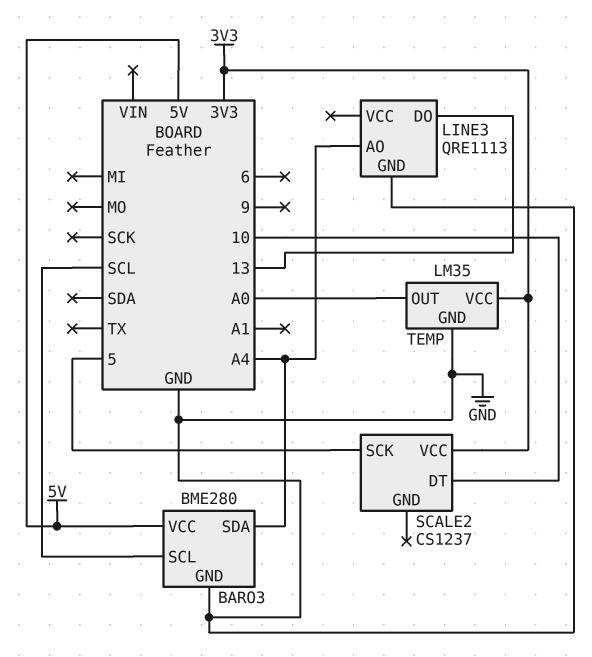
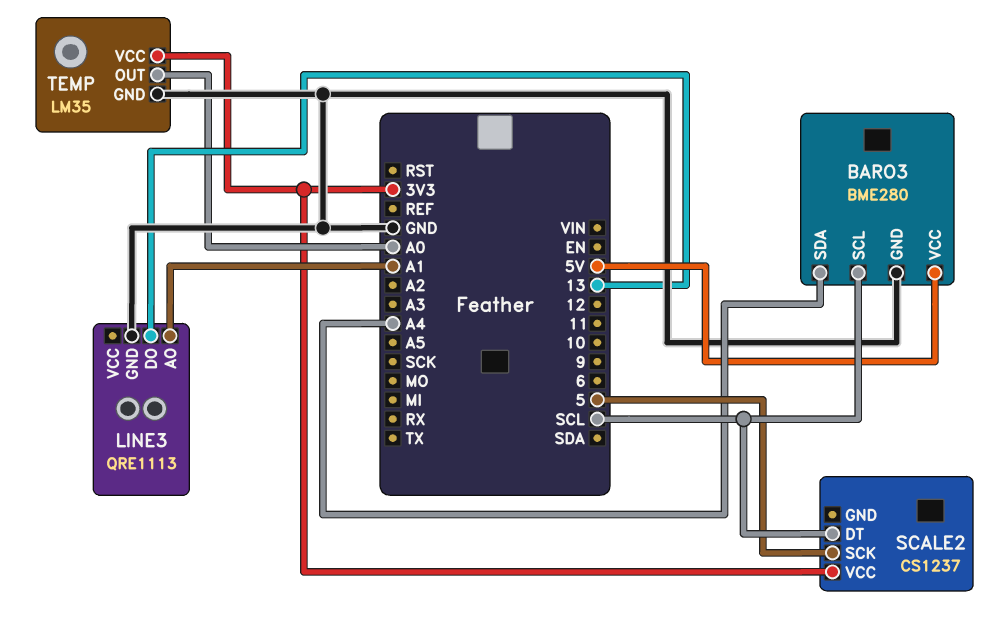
LINE3 pin AO: A4 -> A1
SCALE2 pin DT: 10 -> SCL

